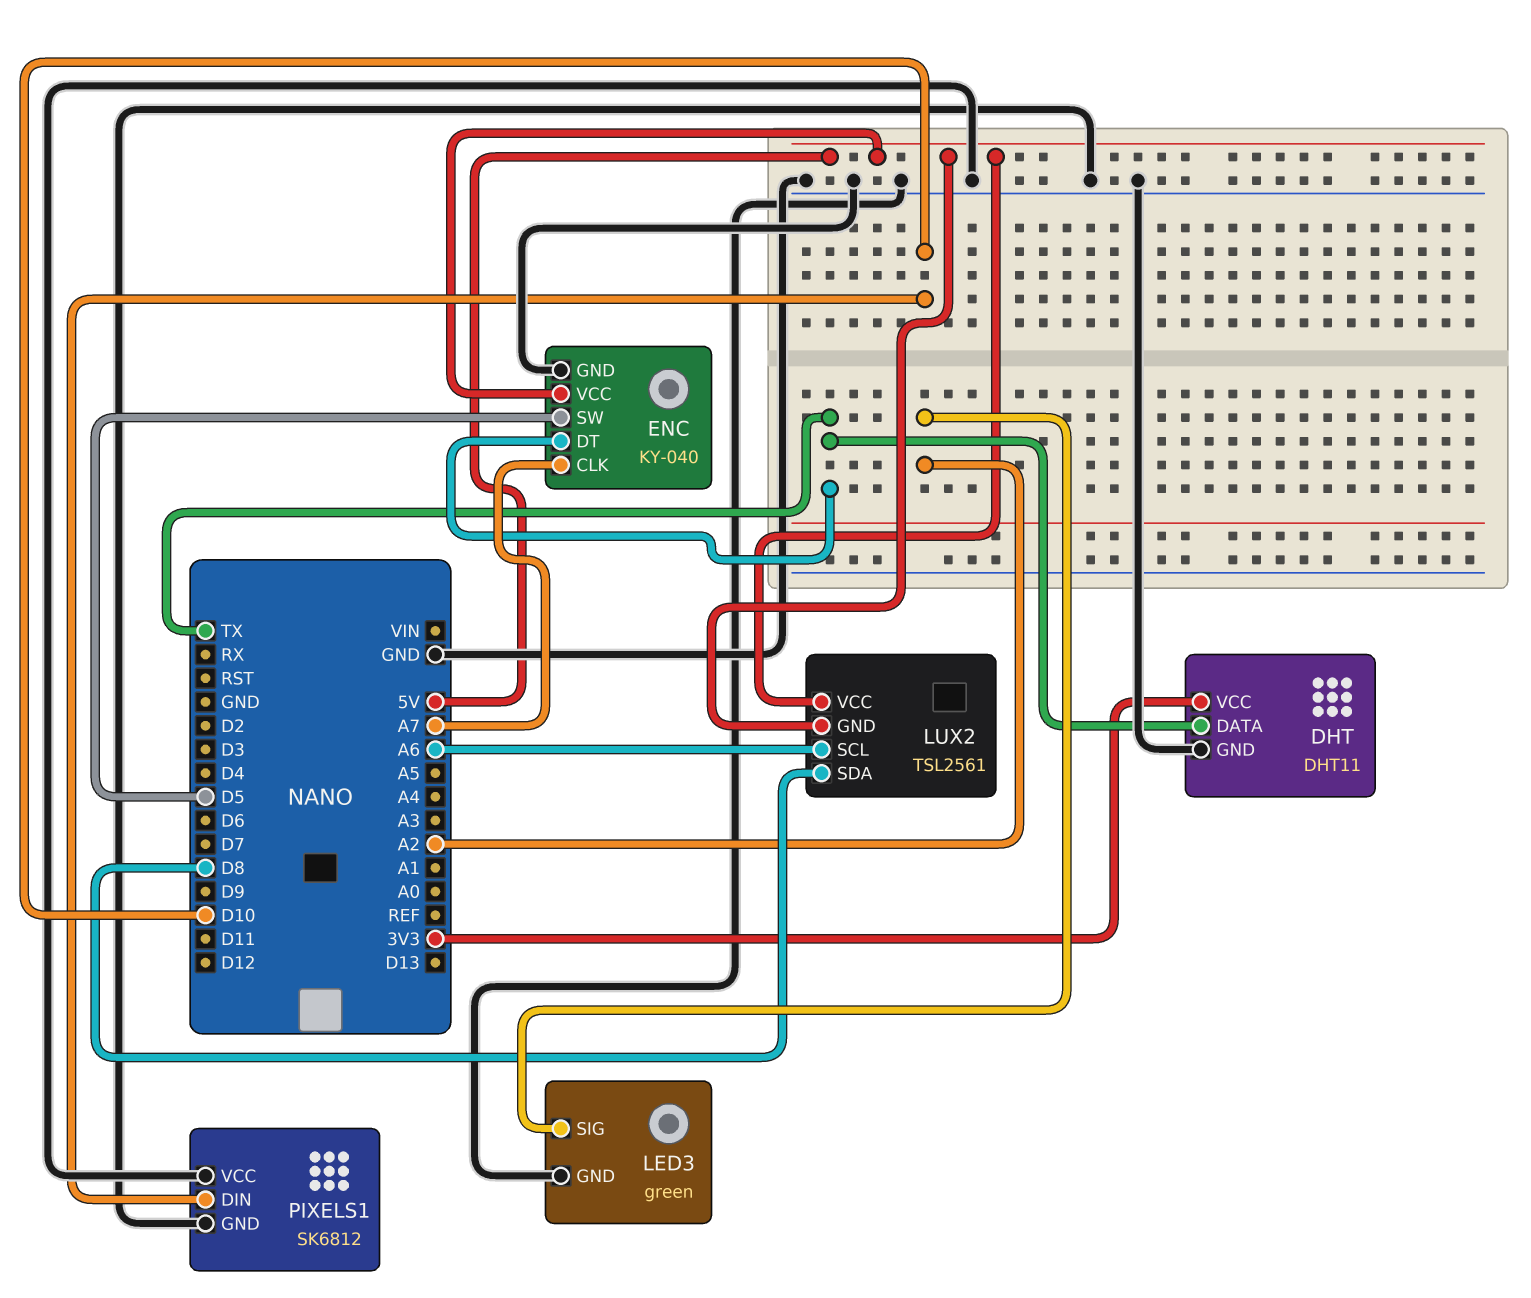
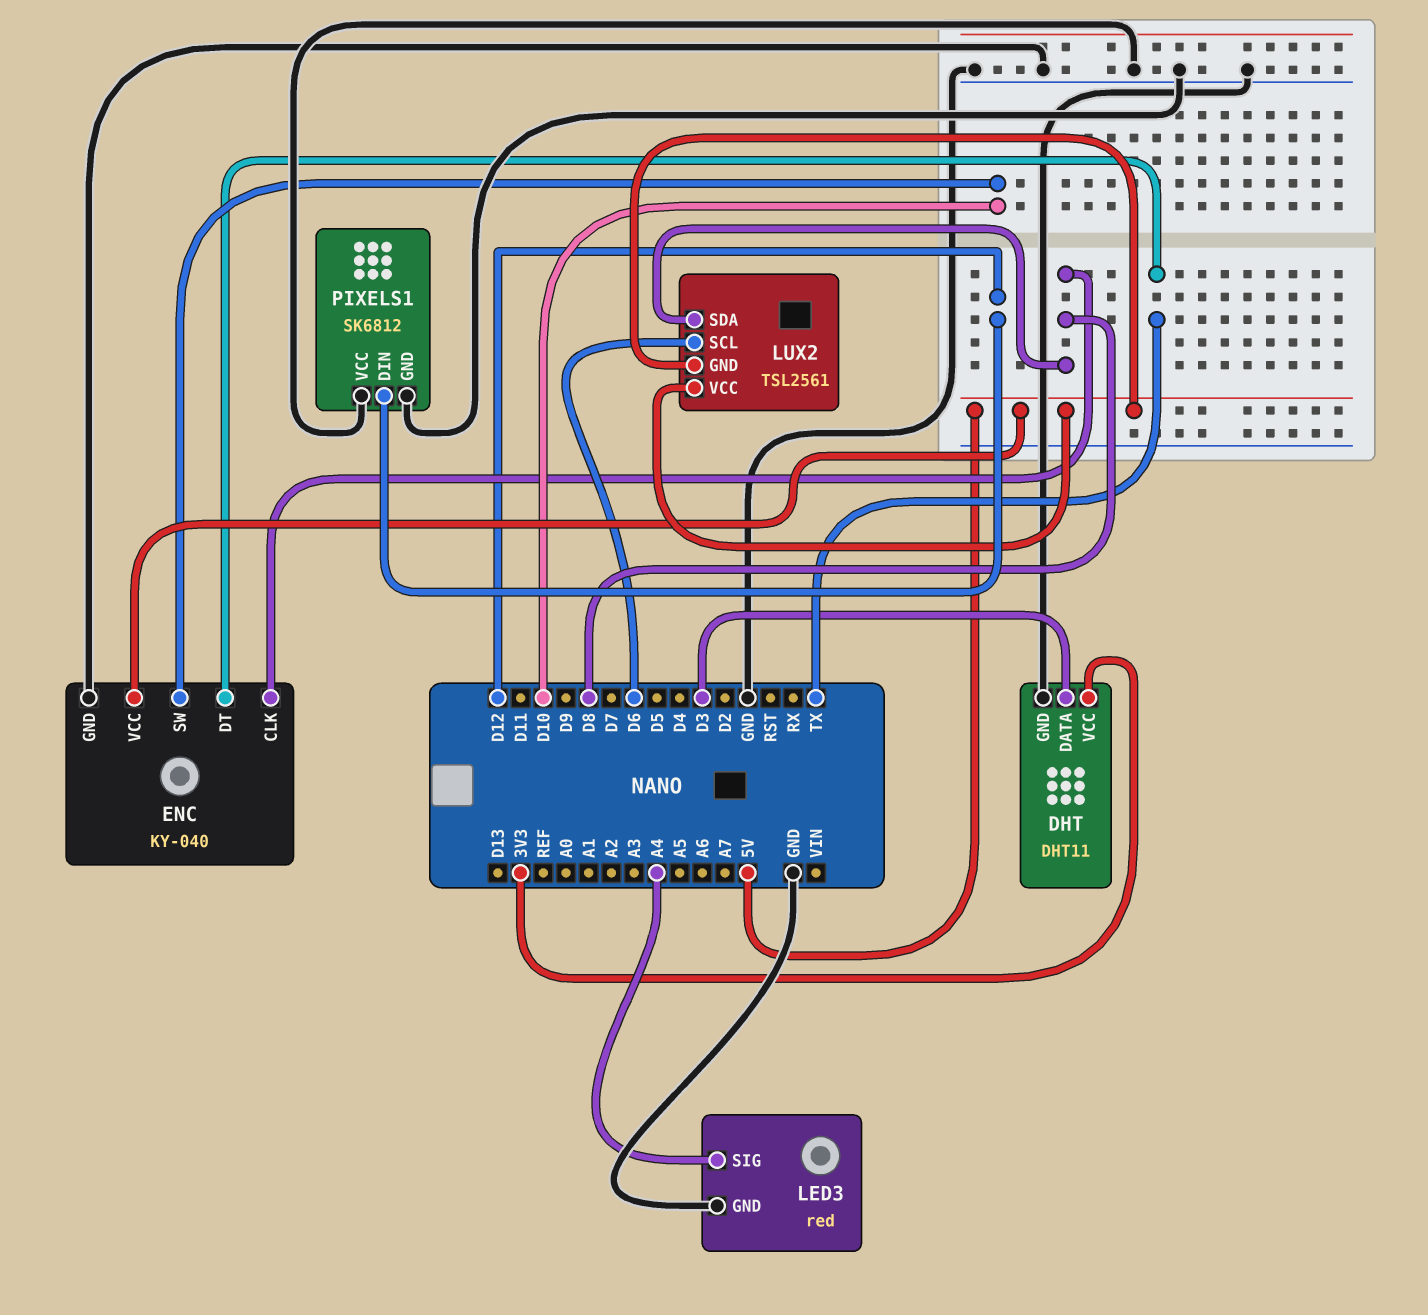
DHT pin DATA: TX -> D3
ENC pin CLK: A7 -> D8
ENC pin SW: D5 -> D10
LED3: green -> red
LED3 pin SIG: A2 -> A4
LUX2 pin SCL: A6 -> D6
PIXELS1 pin DIN: D10 -> D12

